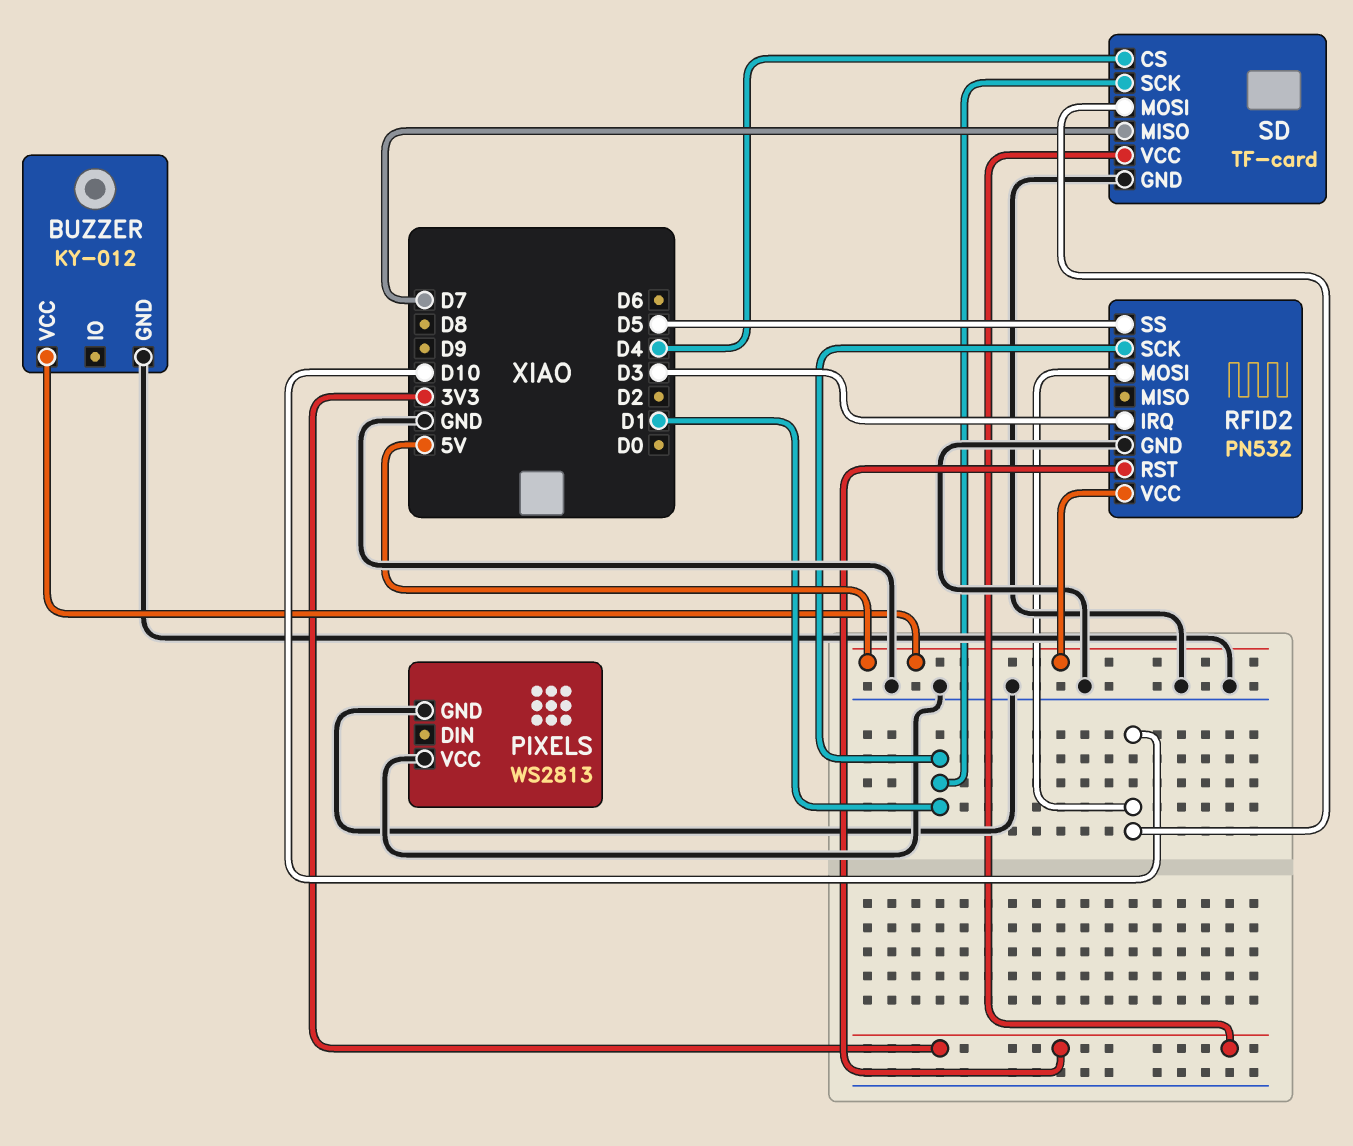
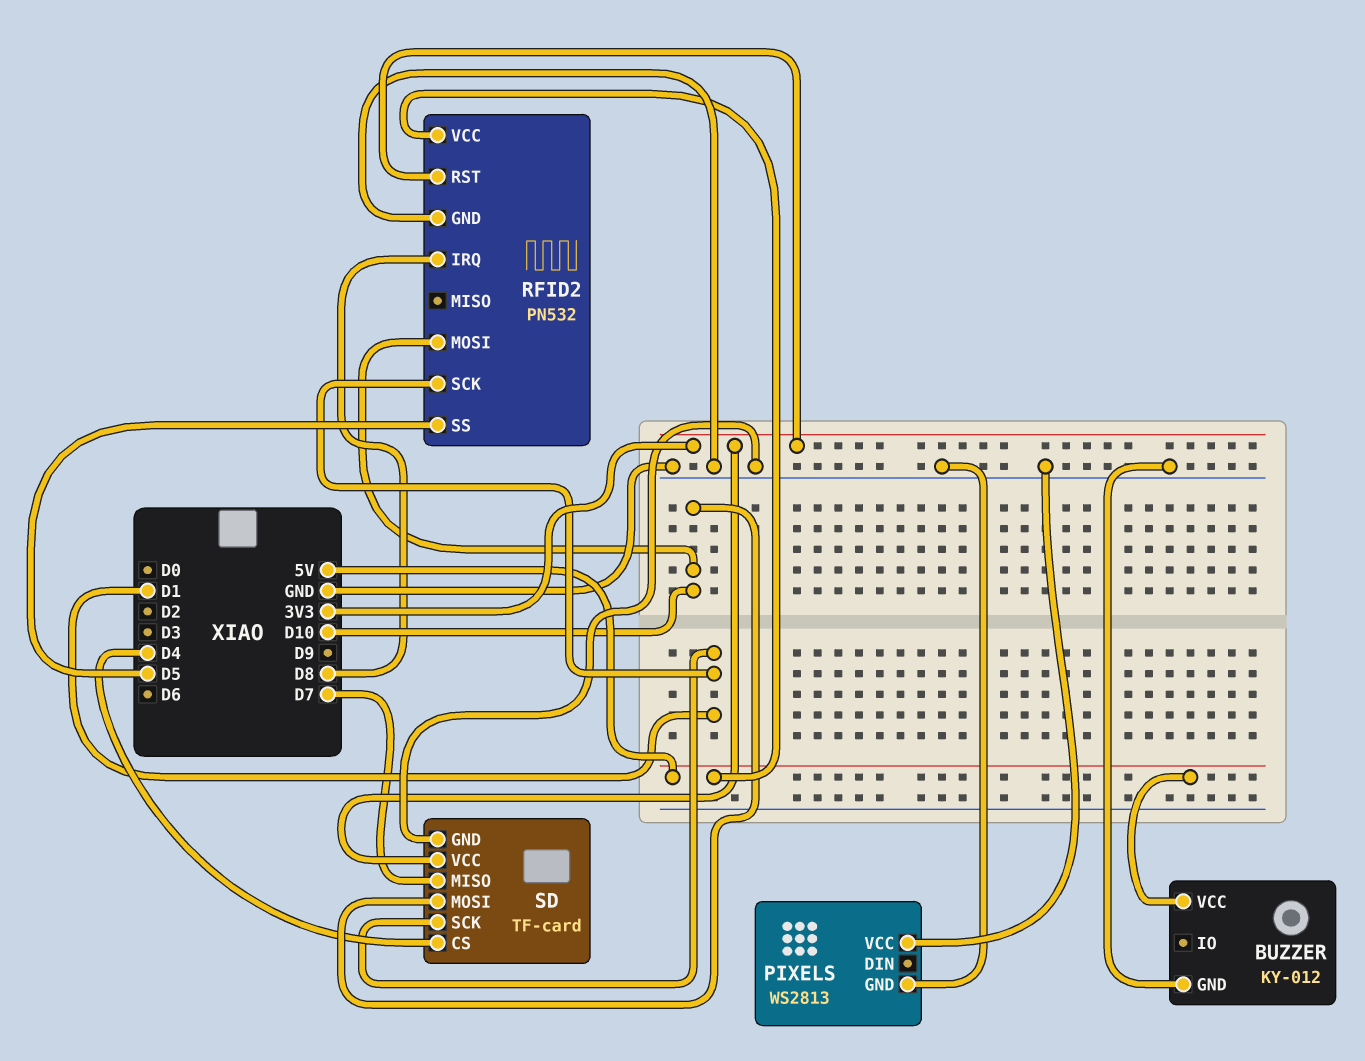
RFID2 pin IRQ: D3 -> D8

